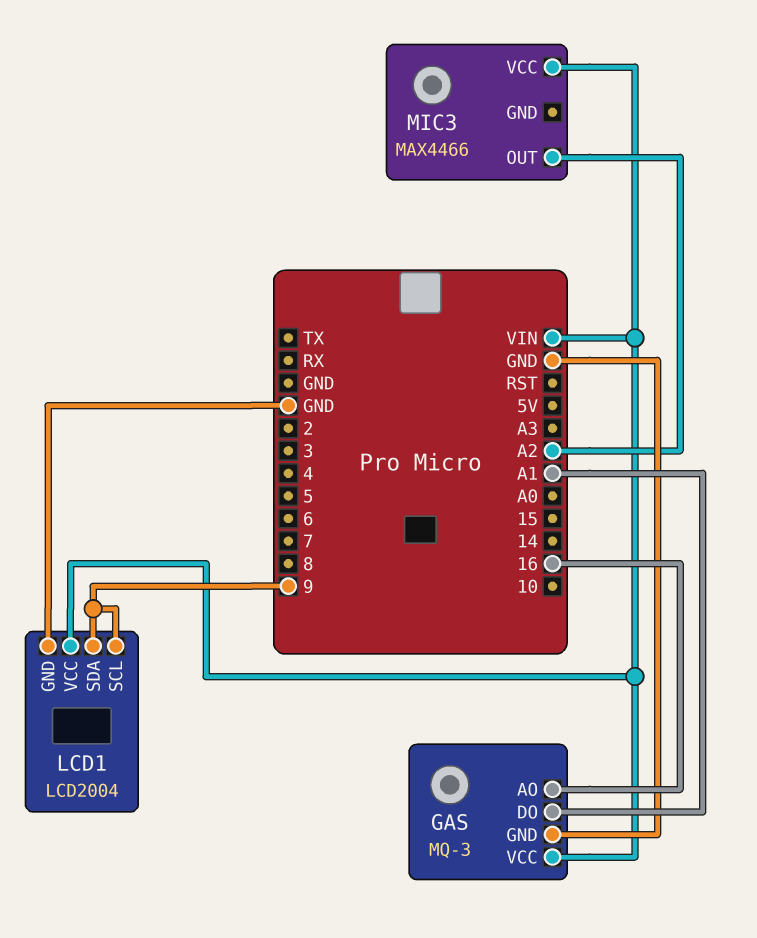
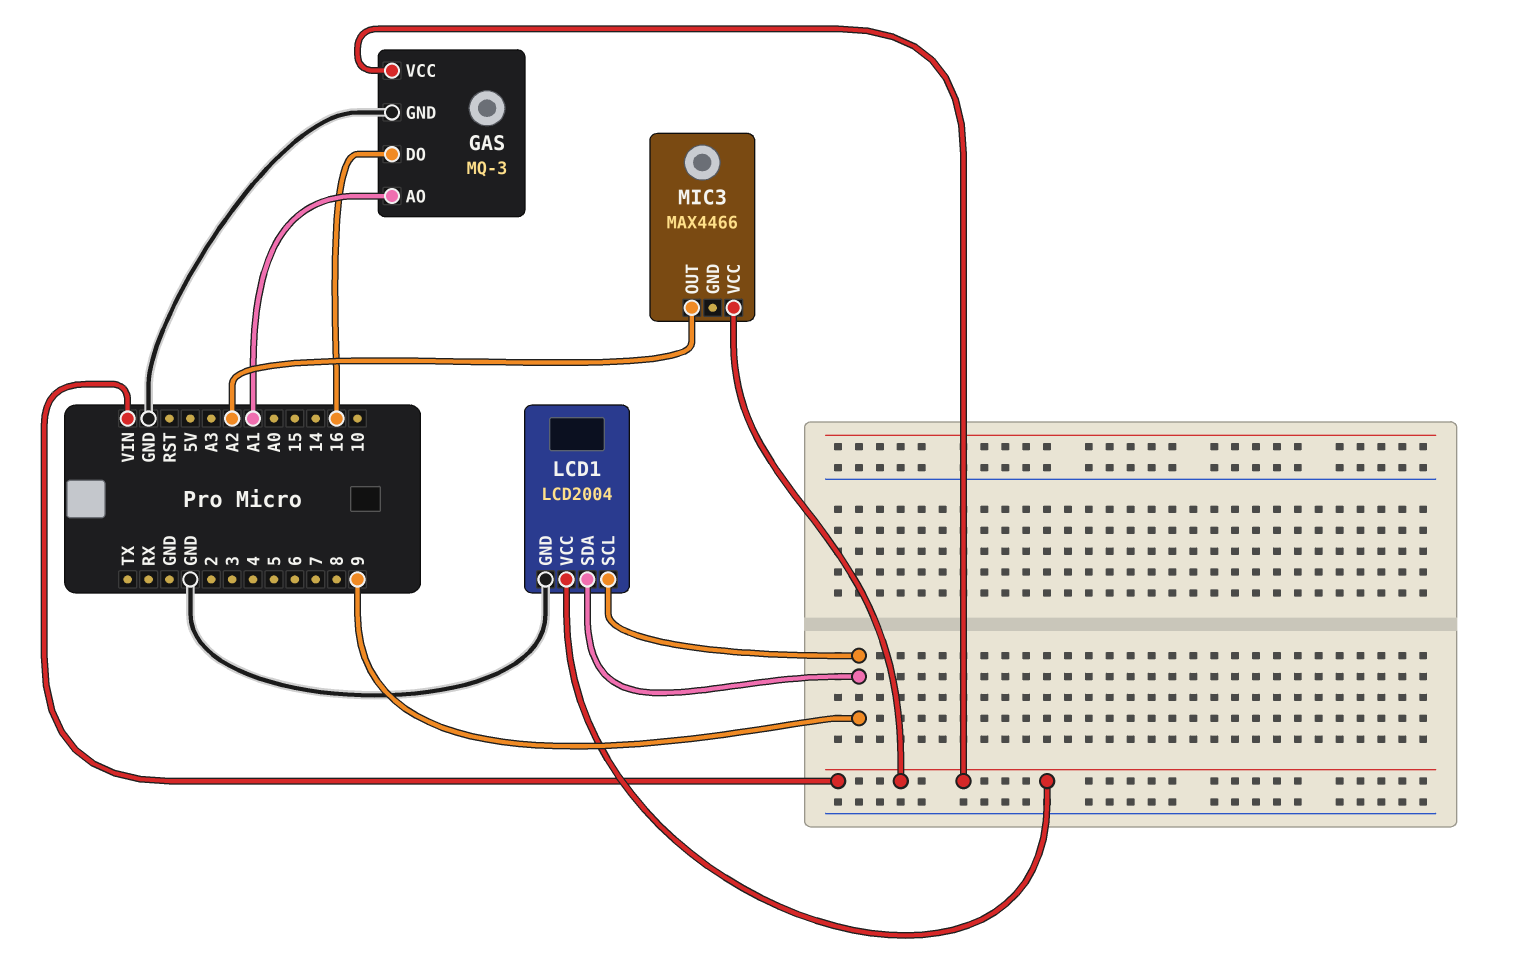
GAS pin AO: 16 -> A1
GAS pin DO: A1 -> 16

